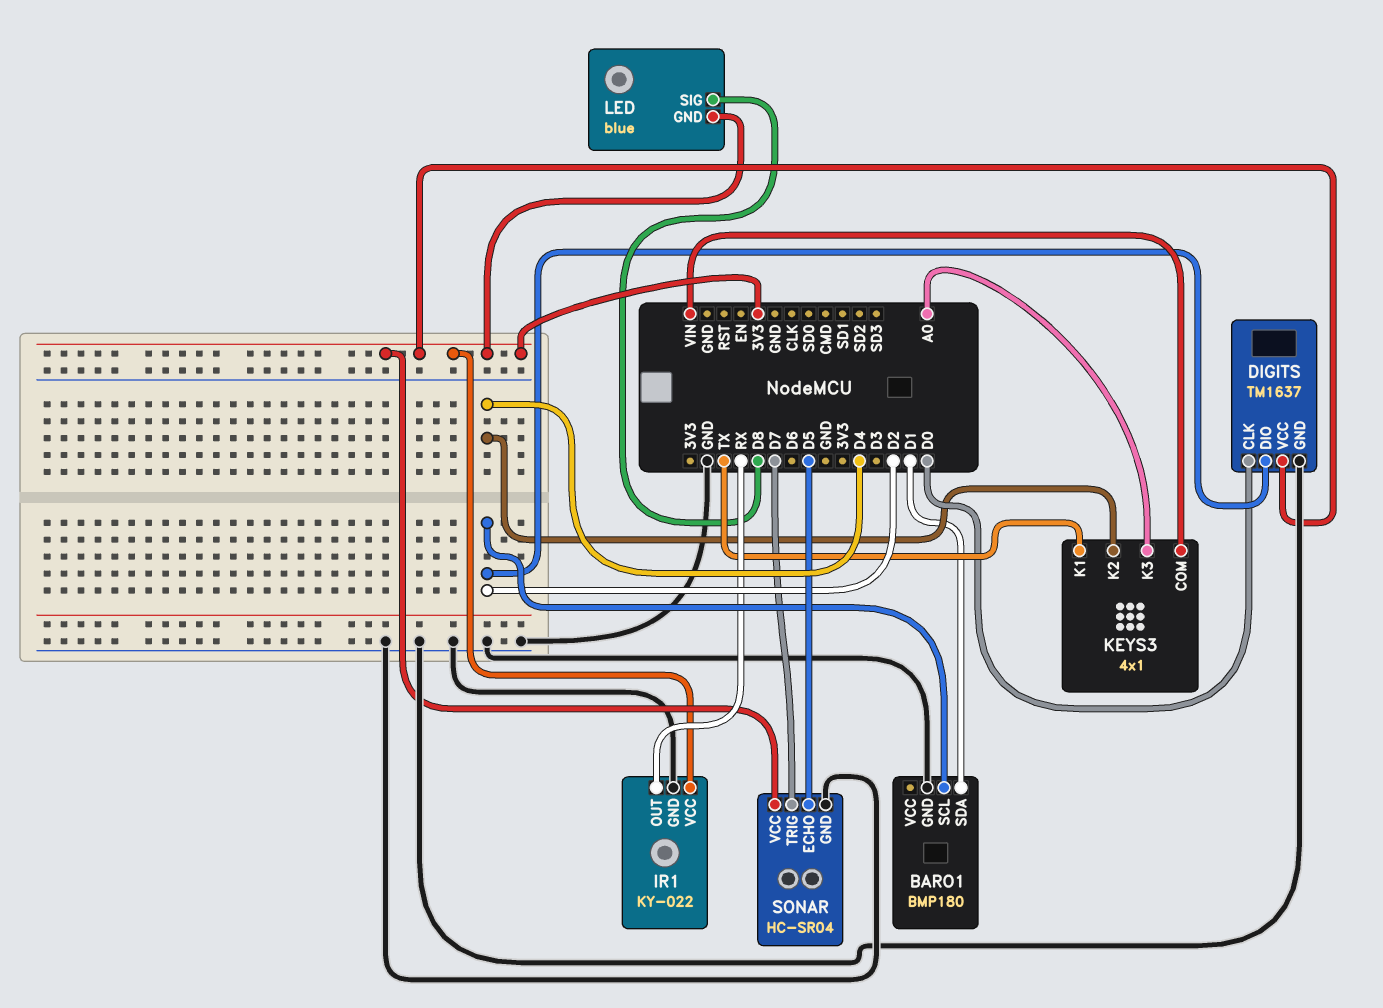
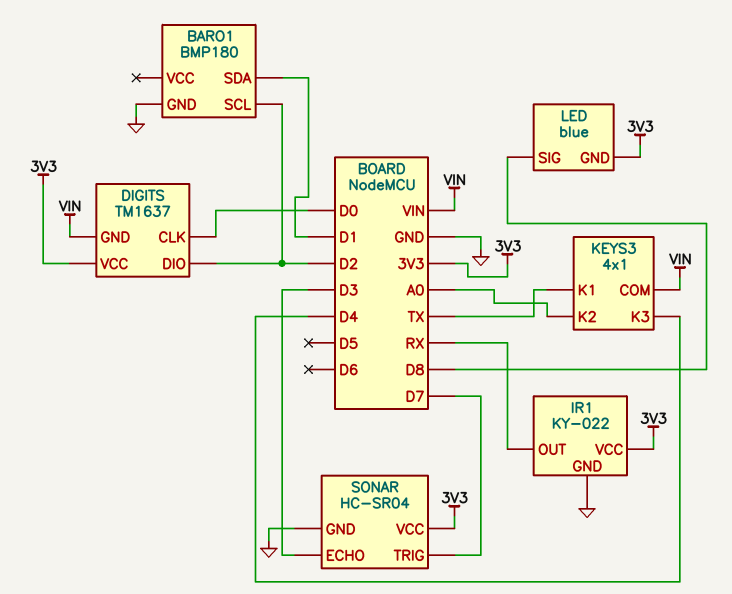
DIGITS pin GND: GND -> VIN
KEYS3 pin K2: D4 -> A0
KEYS3 pin K3: A0 -> D4
SONAR pin ECHO: D5 -> D3

